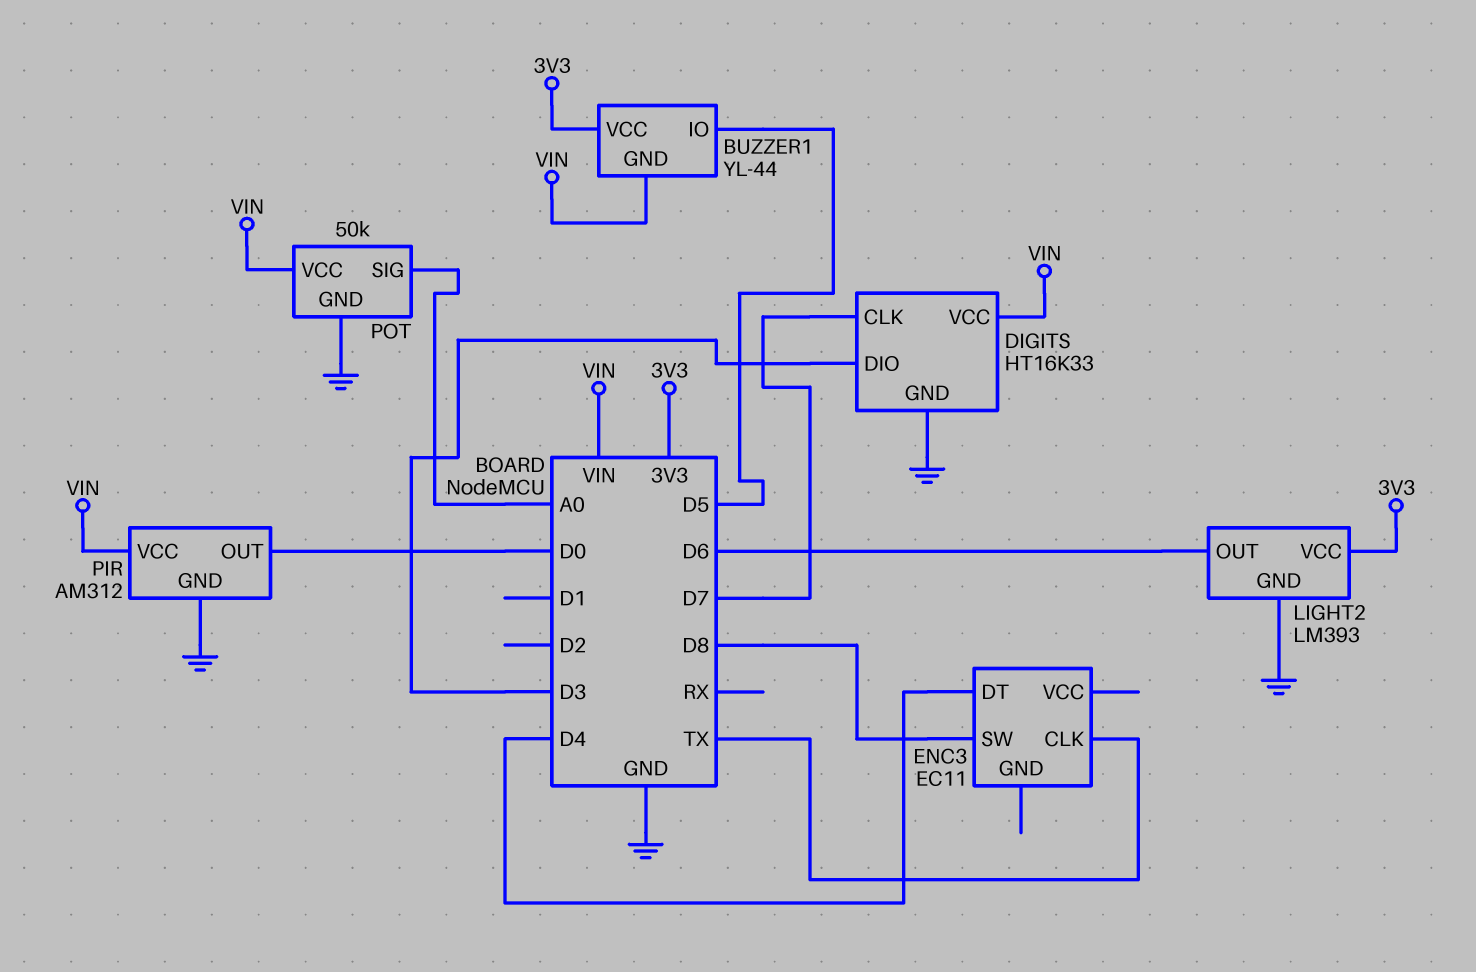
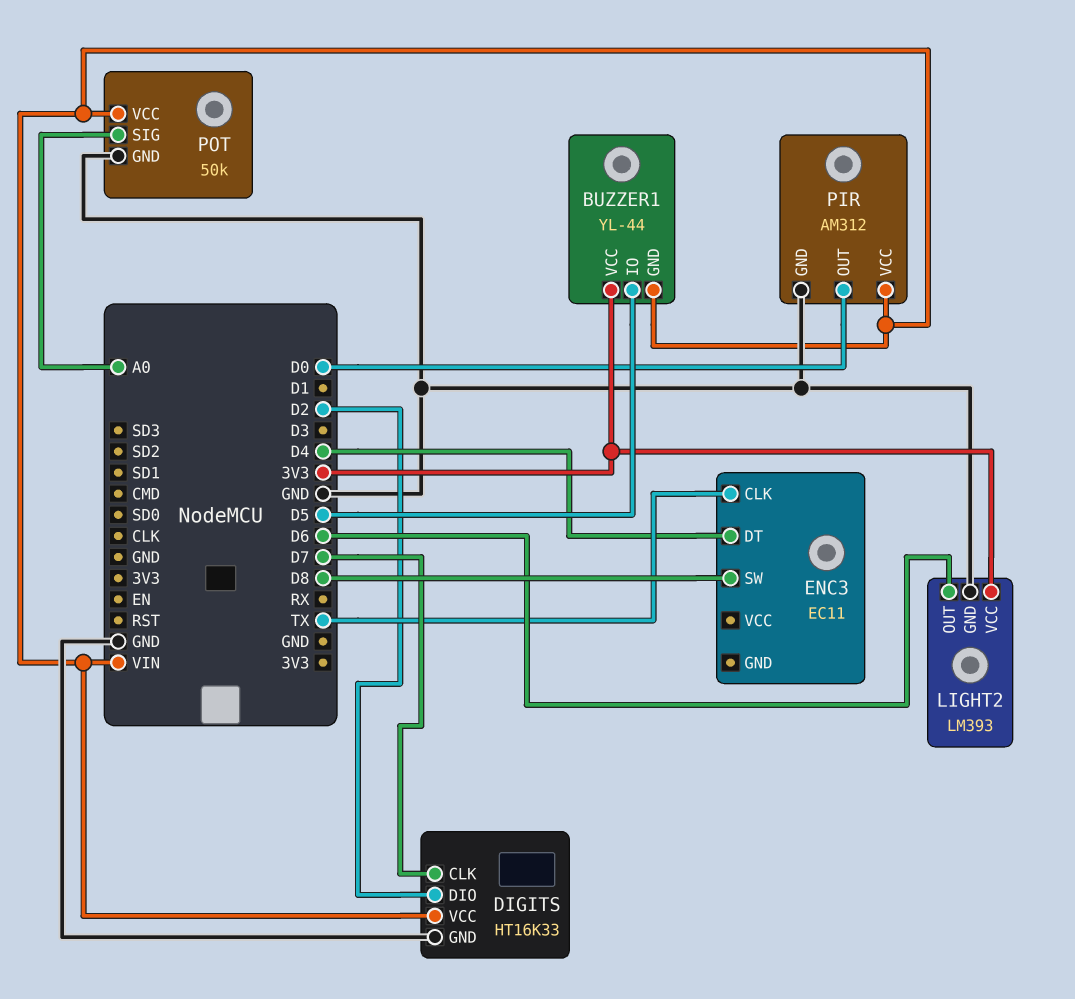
DIGITS pin DIO: D3 -> D2

